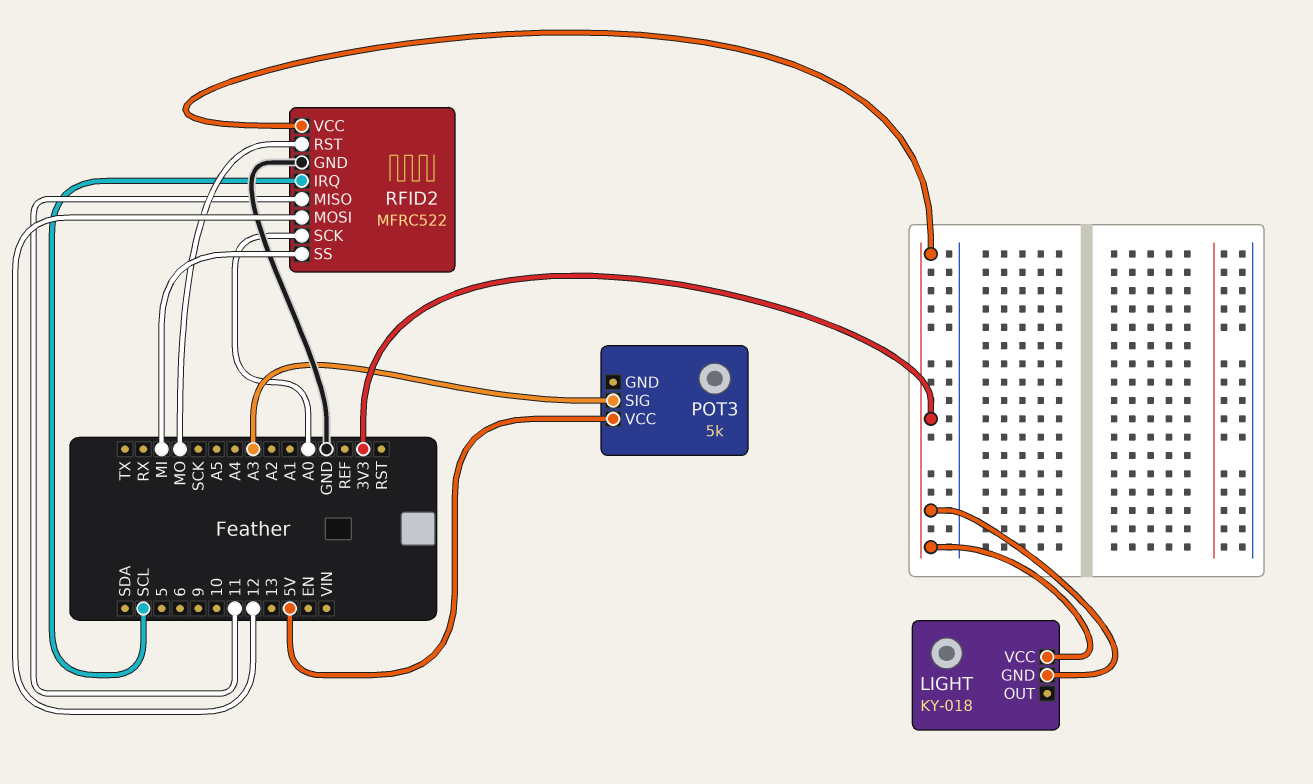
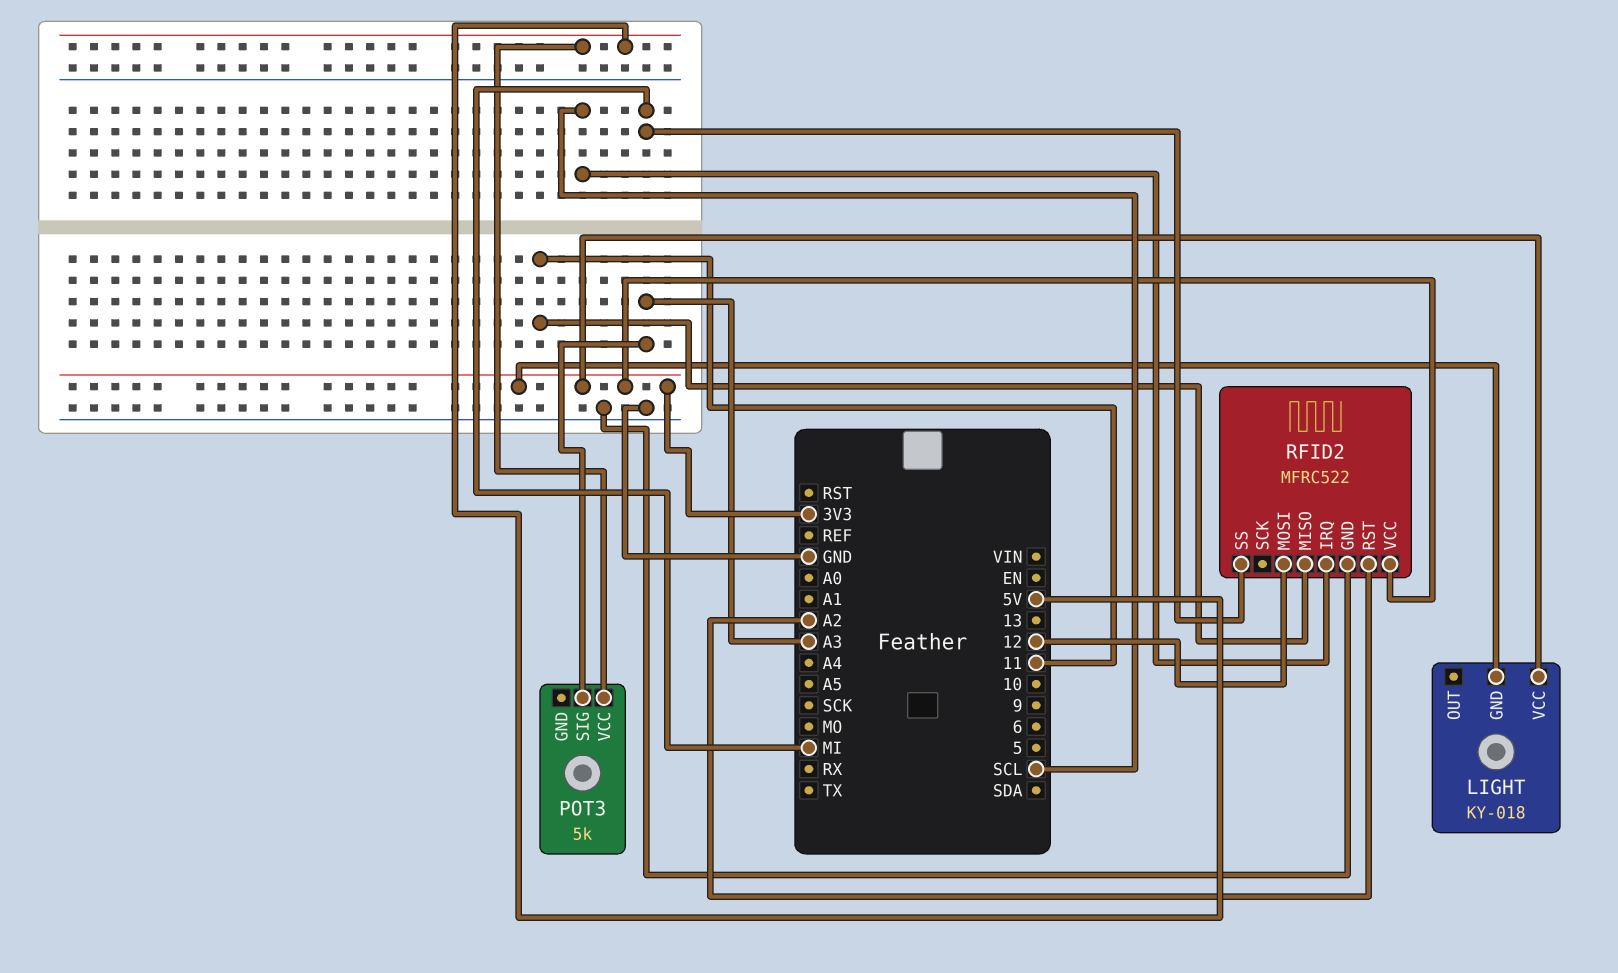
RFID2 pin RST: MO -> A2
RFID2 pin SCK: A0 -> none

